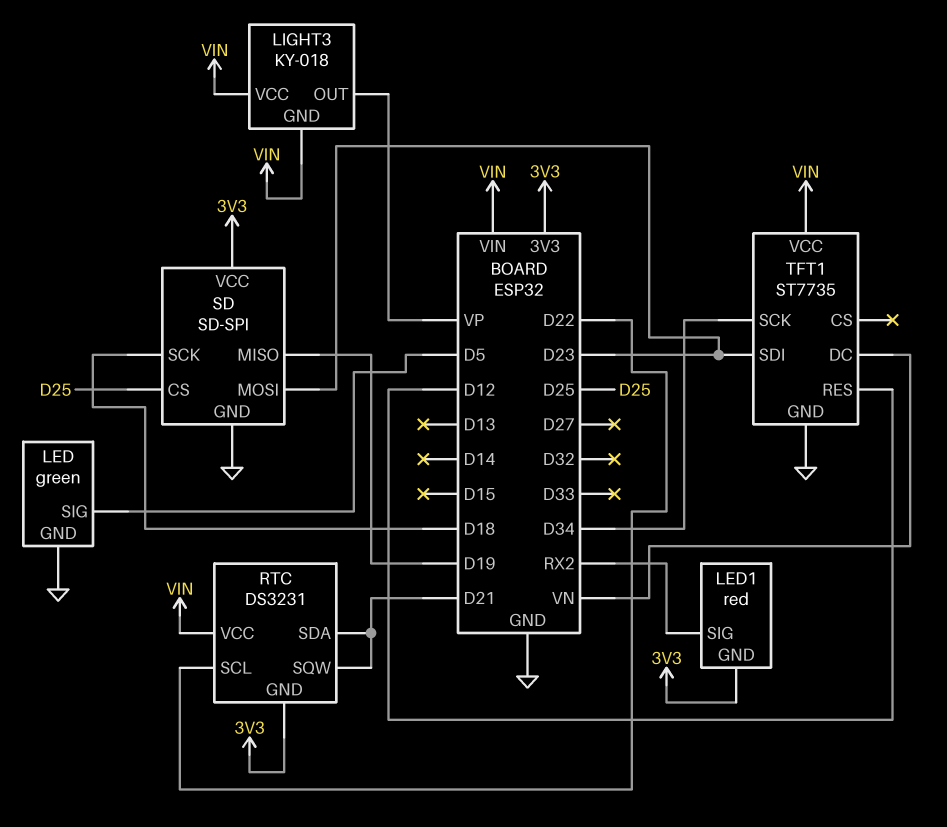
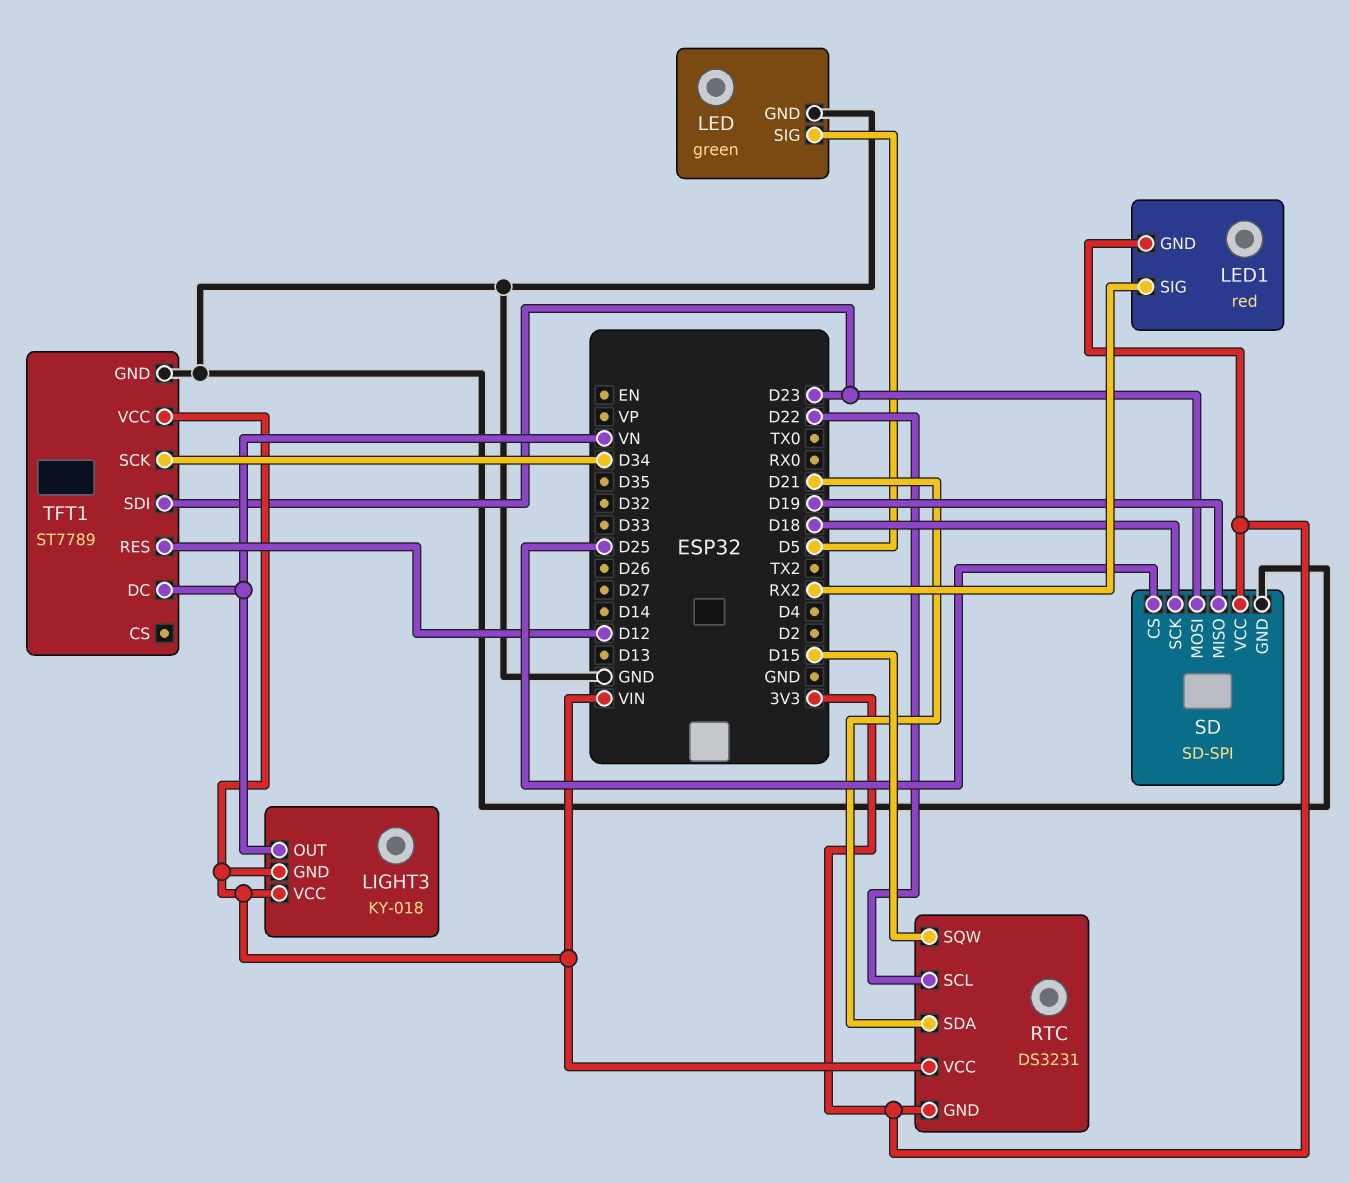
LIGHT3 pin OUT: VP -> VN
RTC pin SQW: D21 -> D15
TFT1: ST7735 -> ST7789

